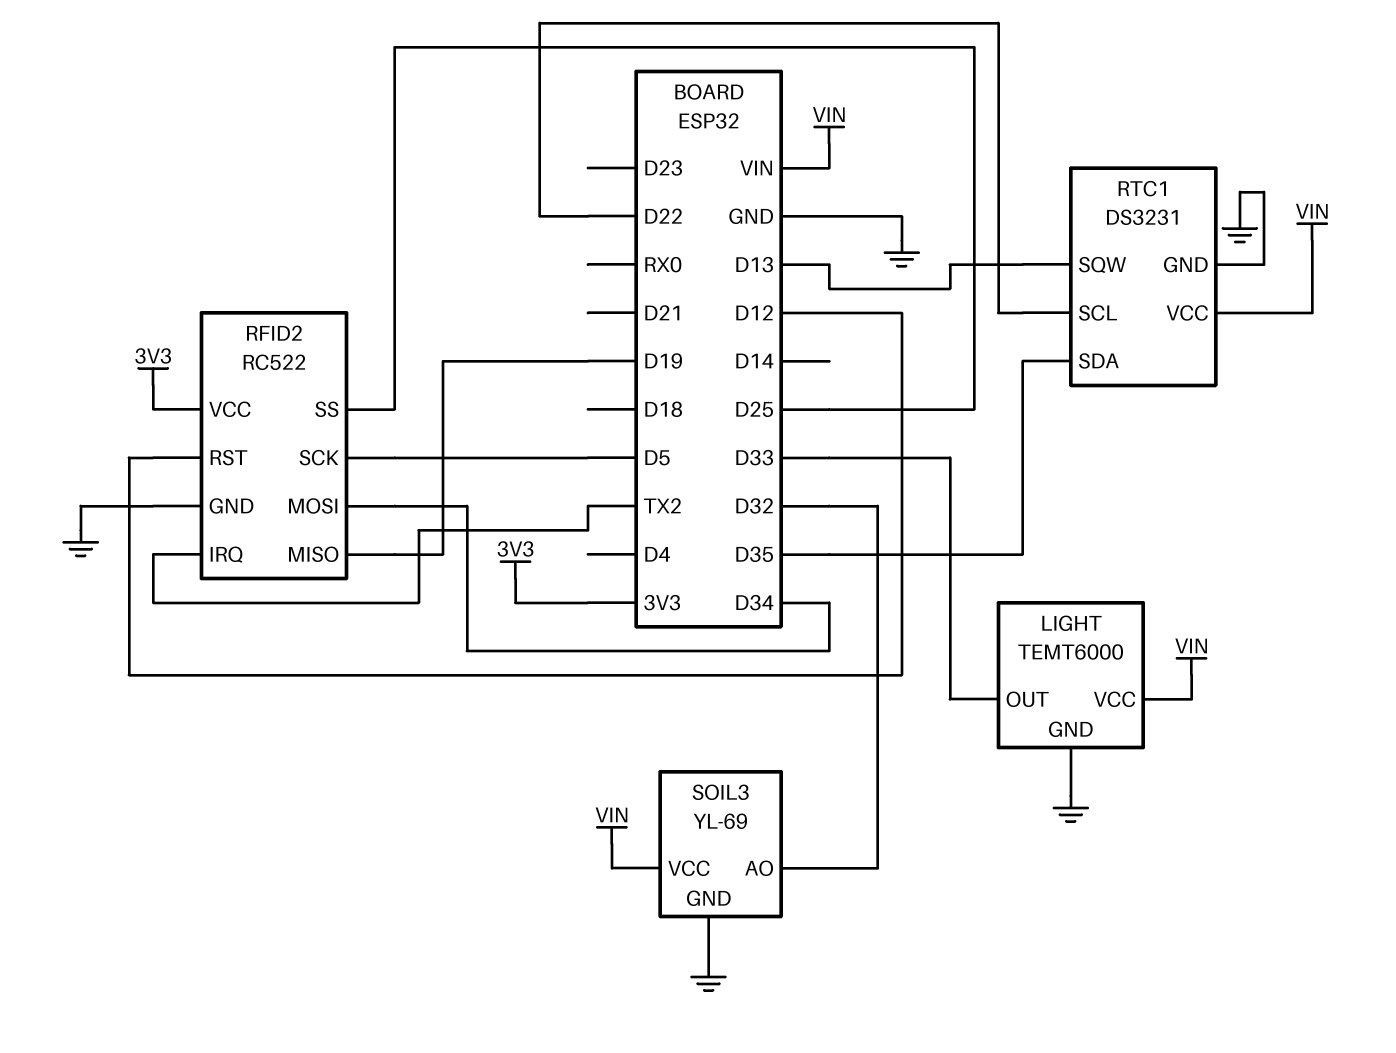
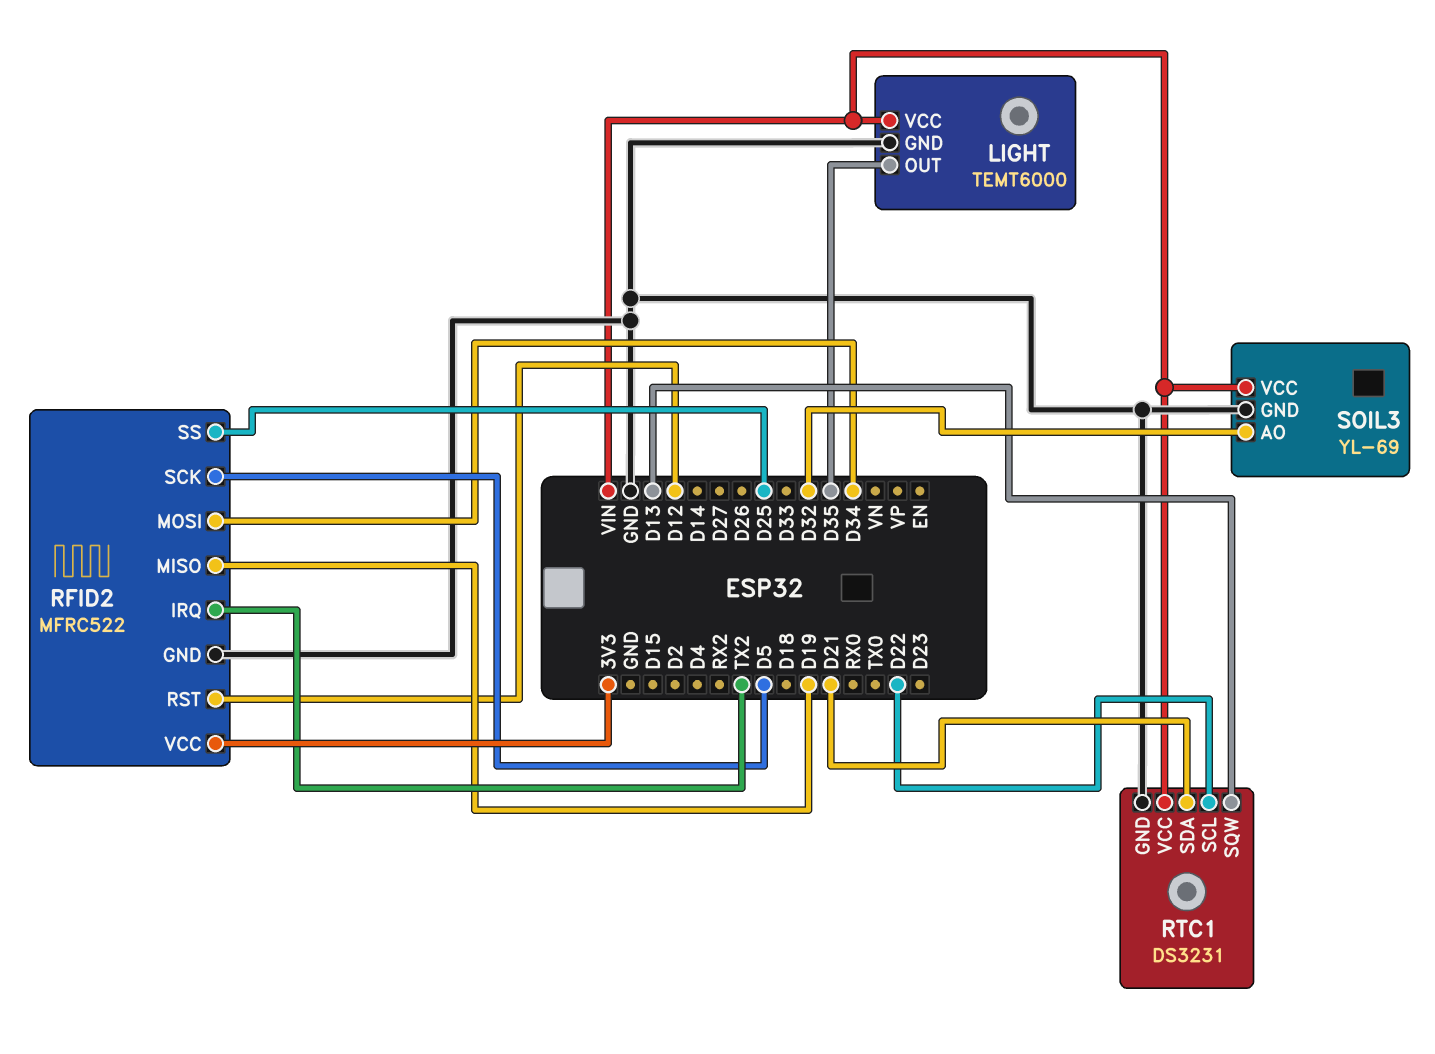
LIGHT pin OUT: D33 -> D35
RFID2: RC522 -> MFRC522
RTC1 pin SDA: D35 -> D21

